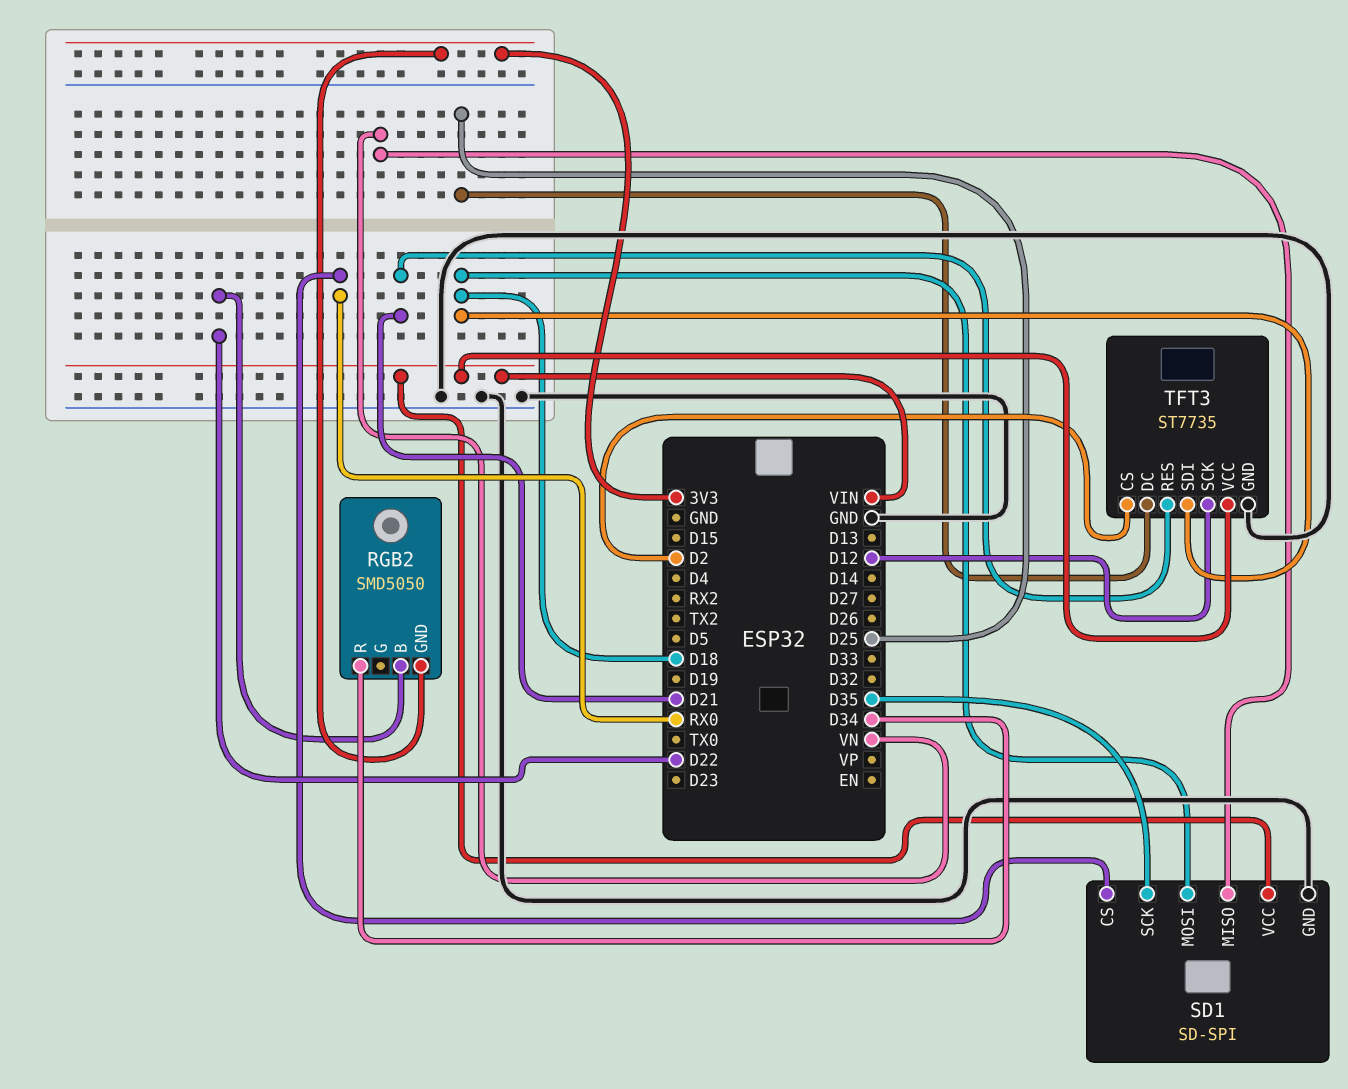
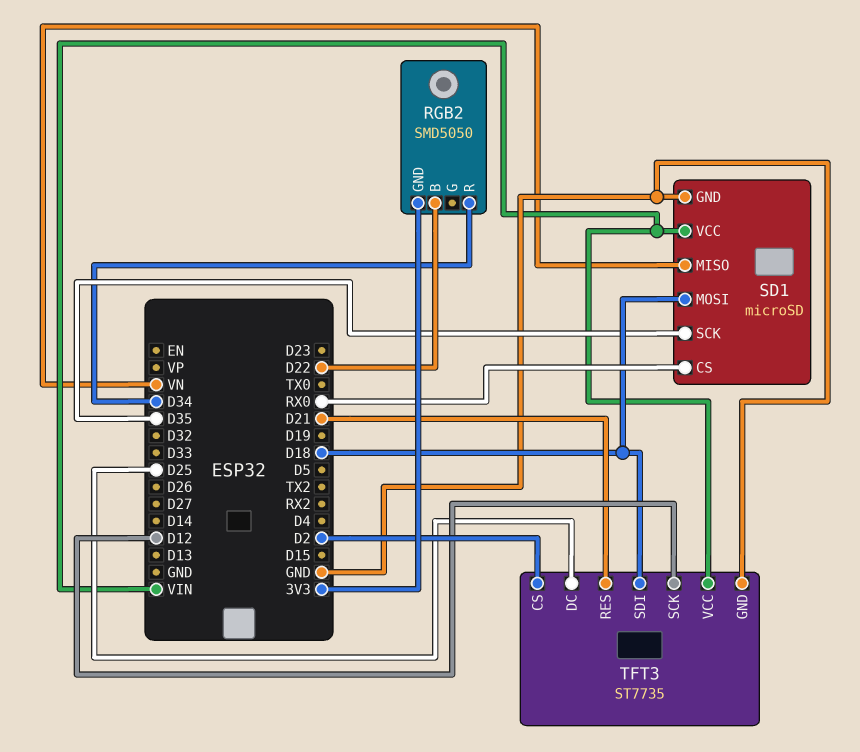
SD1: SD-SPI -> microSD

